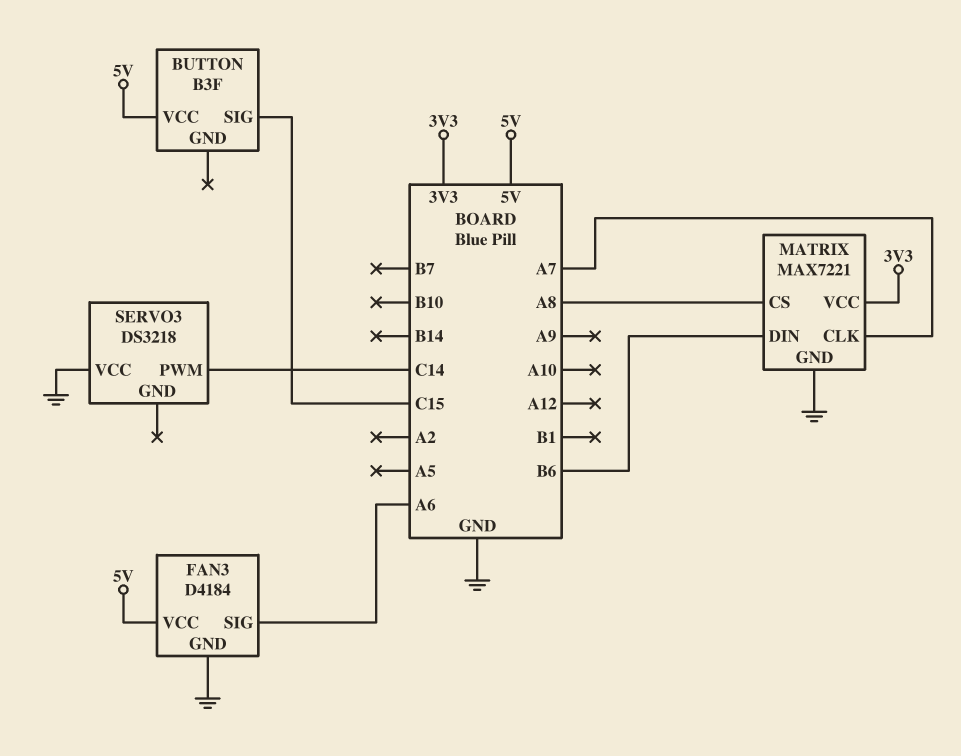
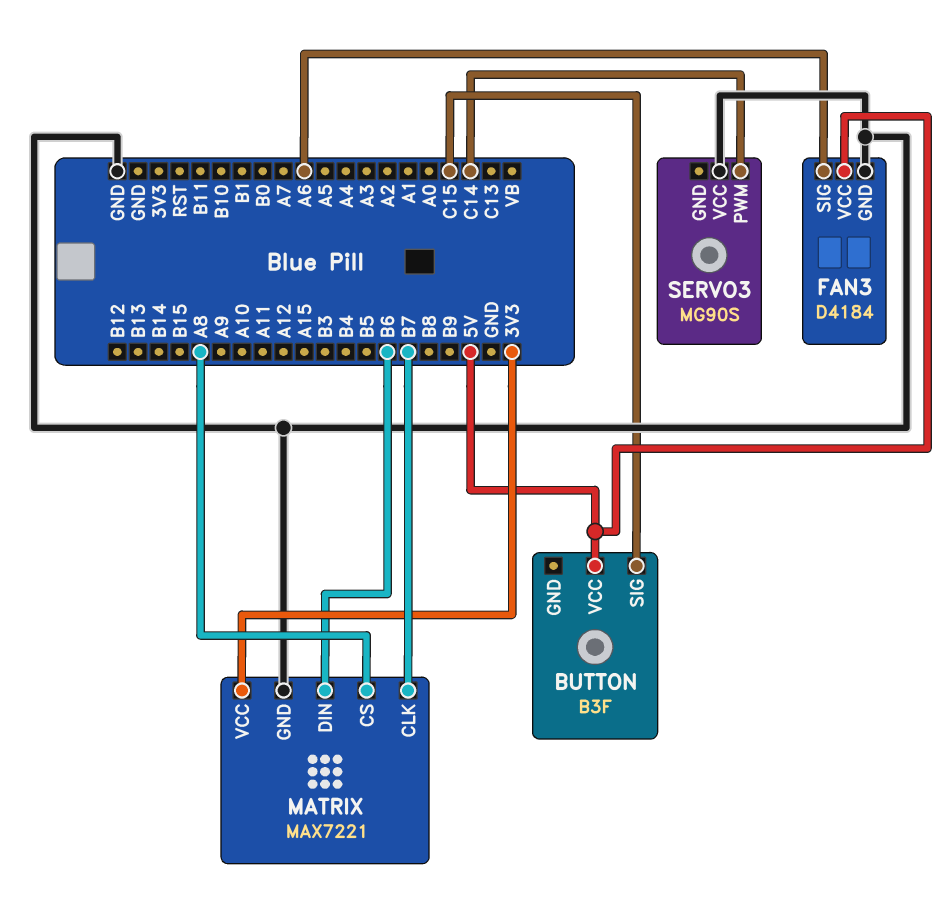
MATRIX pin CLK: A7 -> B7
SERVO3: DS3218 -> MG90S

